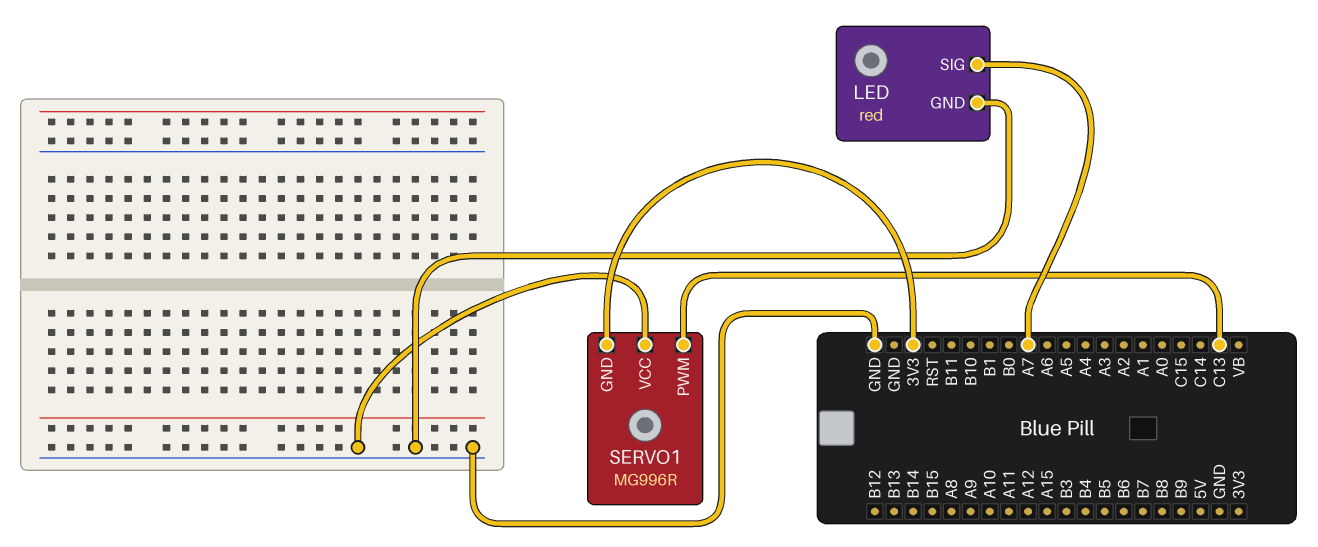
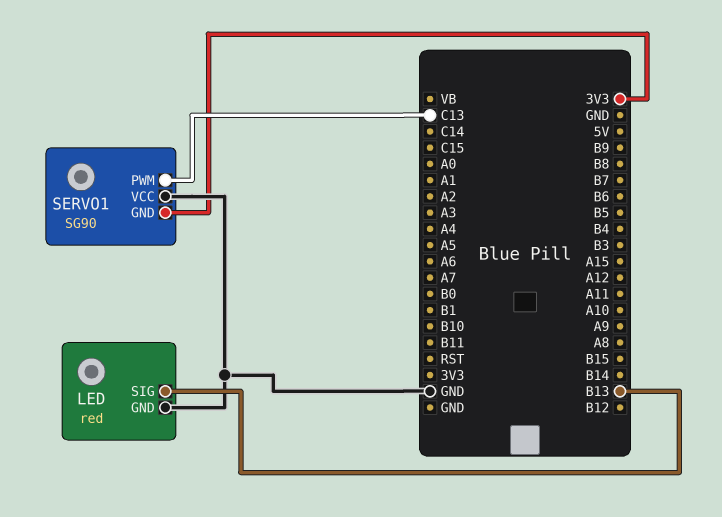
LED pin SIG: A7 -> B13
SERVO1: MG996R -> SG90

